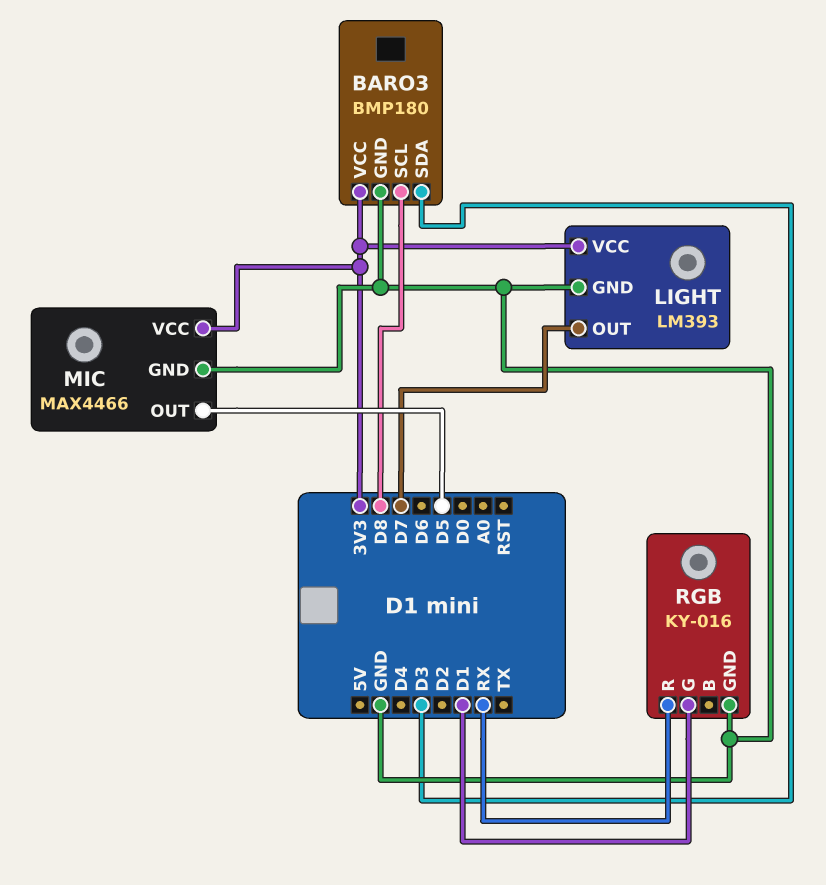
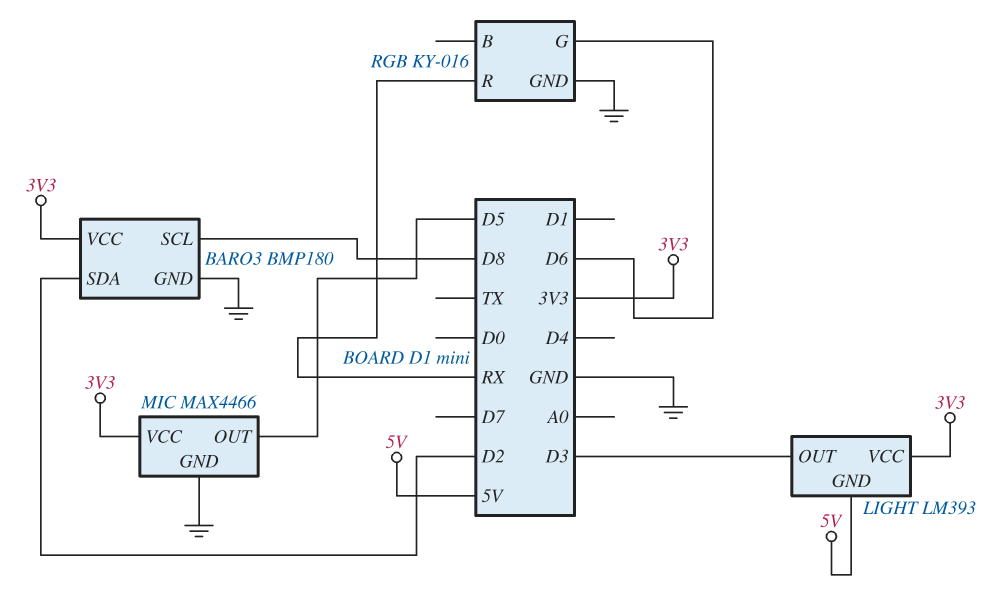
BARO3 pin SDA: D3 -> D2
LIGHT pin GND: GND -> 5V
LIGHT pin OUT: D7 -> D3
RGB pin G: D1 -> D6

